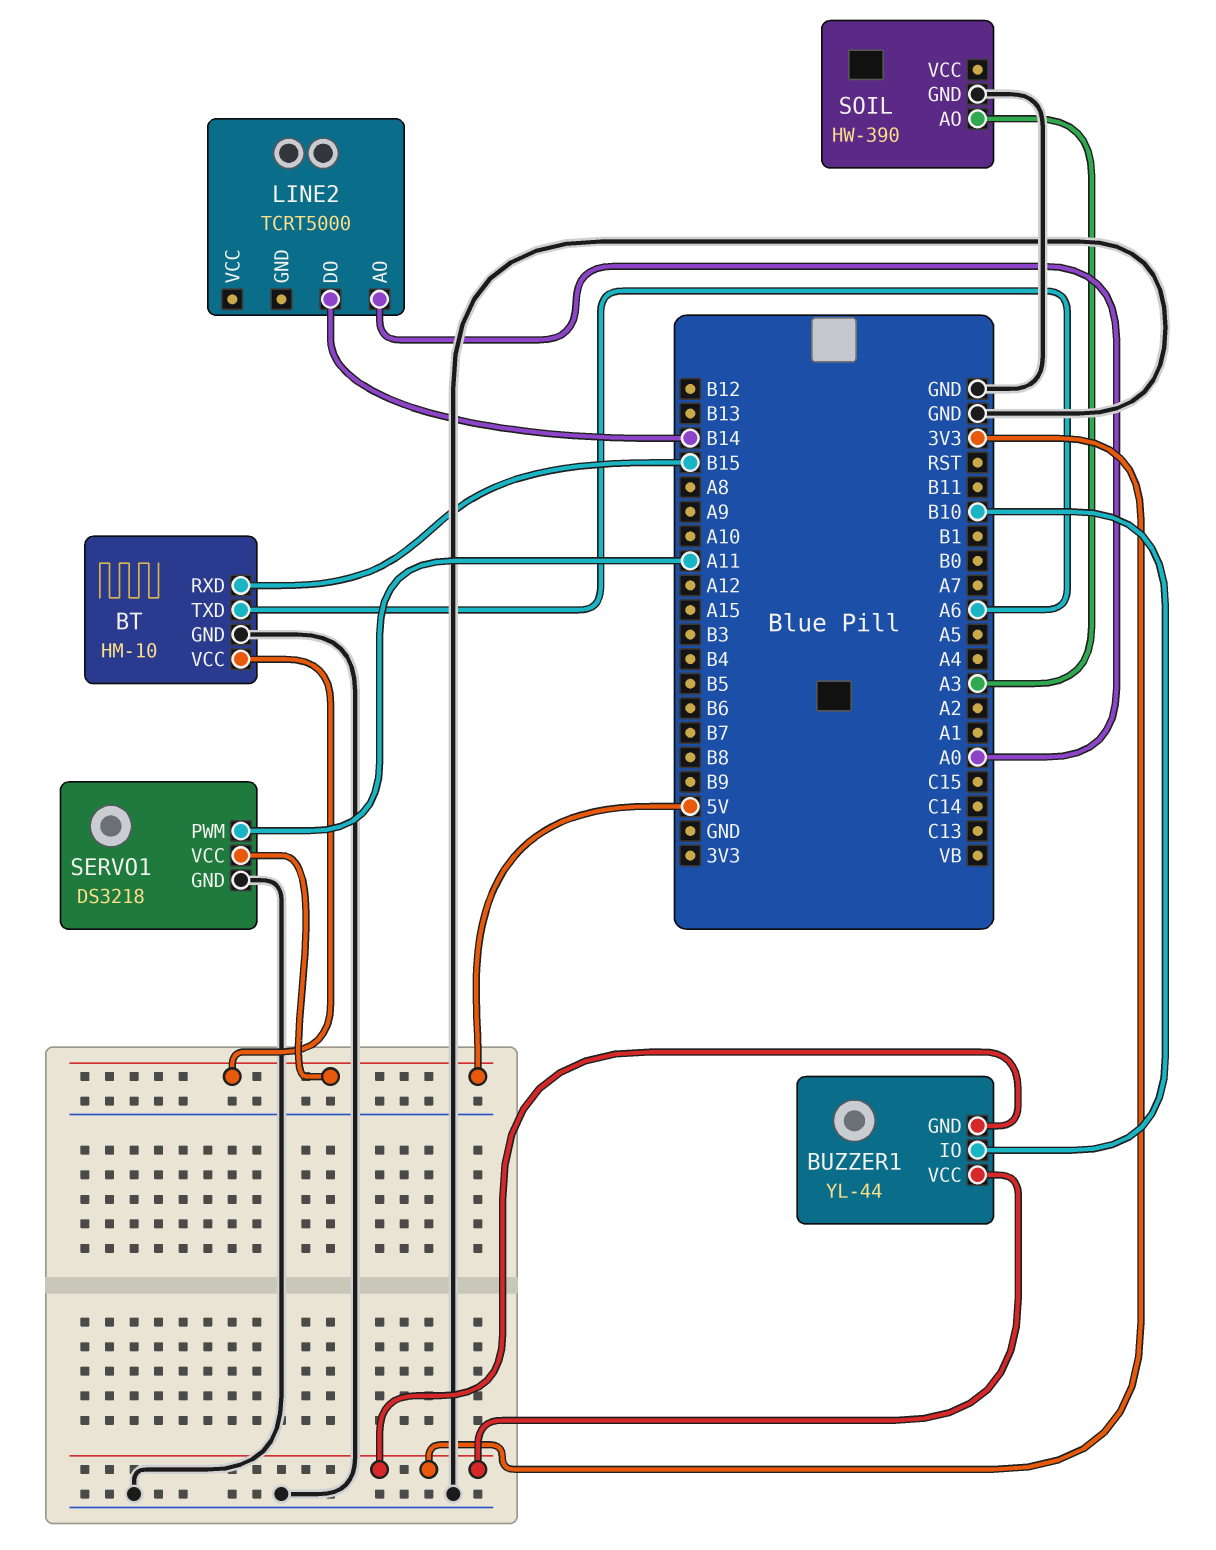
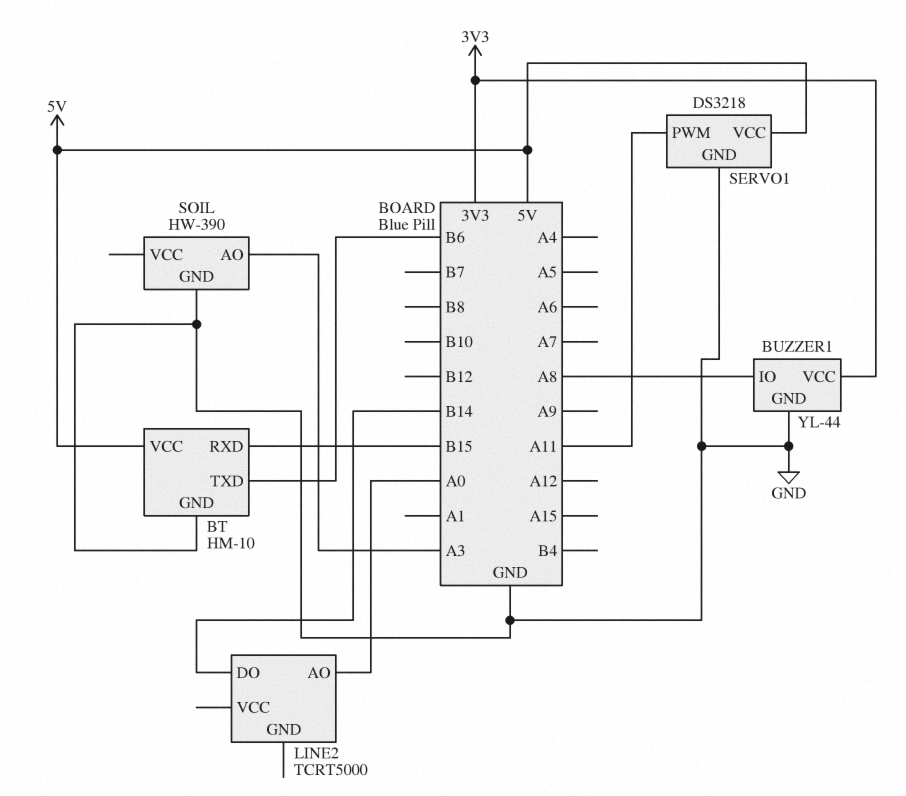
BT pin TXD: A6 -> B6
BUZZER1 pin GND: 3V3 -> GND
BUZZER1 pin IO: B10 -> A8

